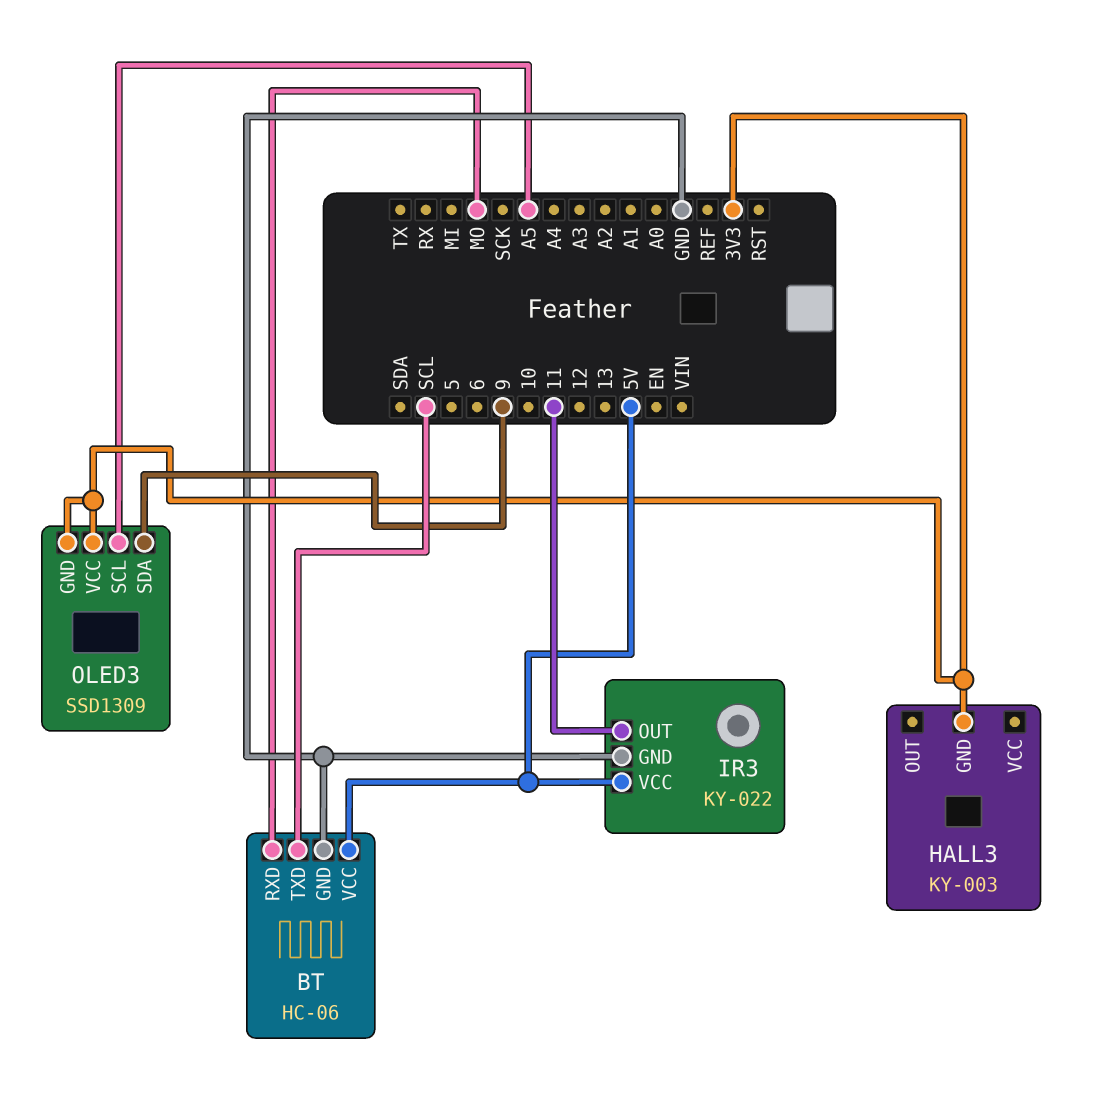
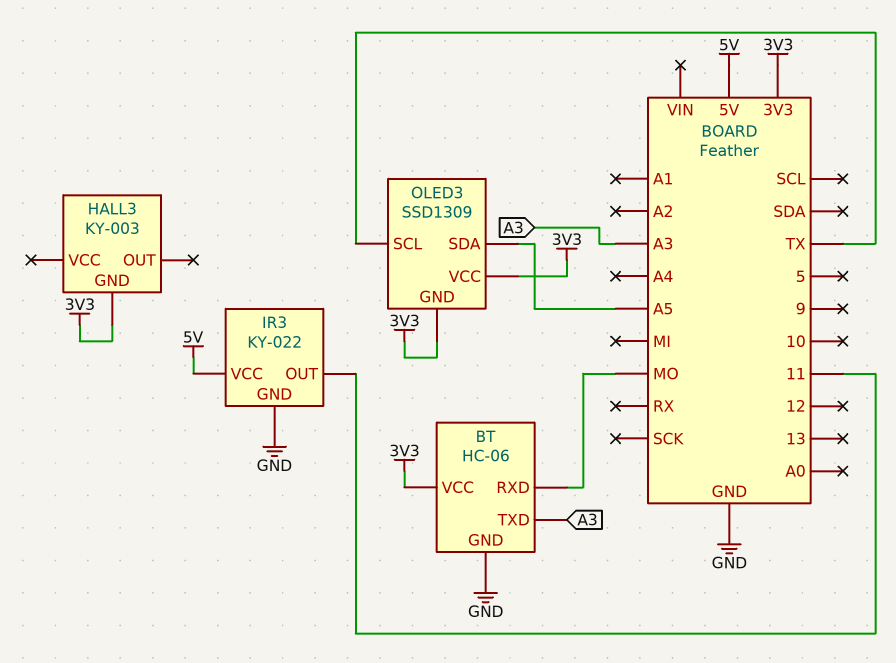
BT pin TXD: SCL -> A3
BT pin VCC: 5V -> 3V3
OLED3 pin SCL: A5 -> TX
OLED3 pin SDA: 9 -> A5

